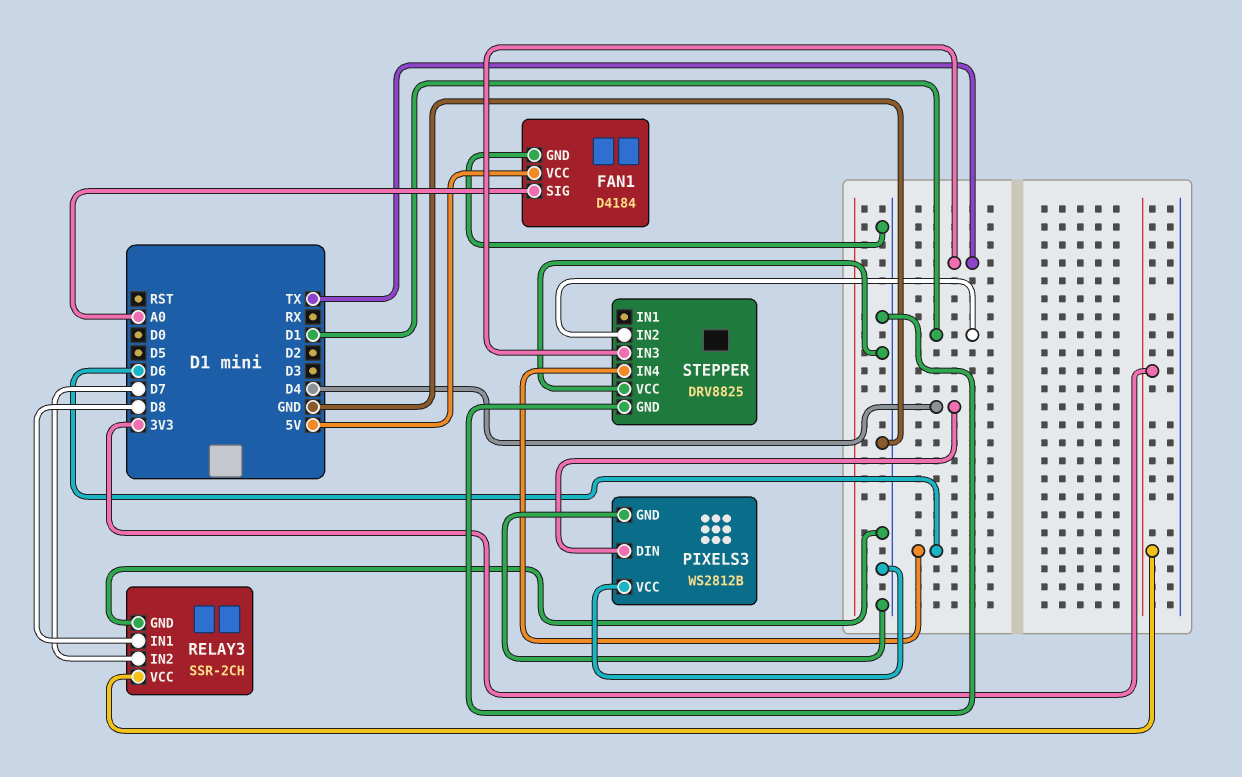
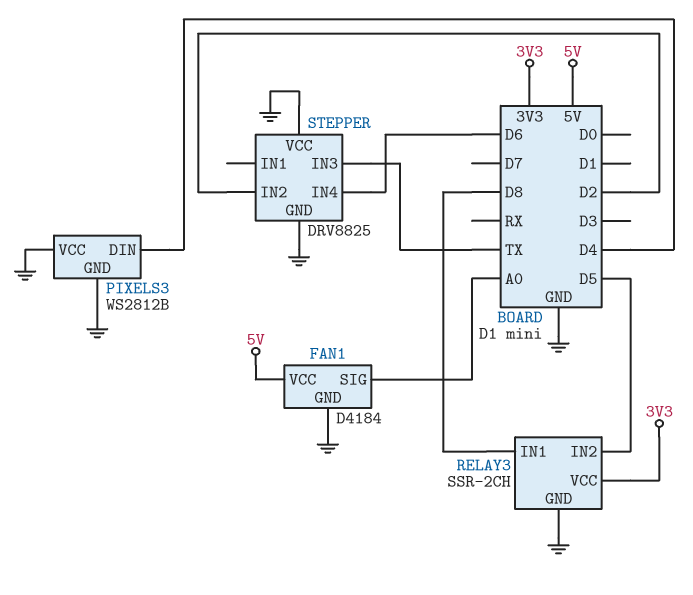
RELAY3 pin IN2: D7 -> D5
STEPPER pin IN2: D1 -> D2

